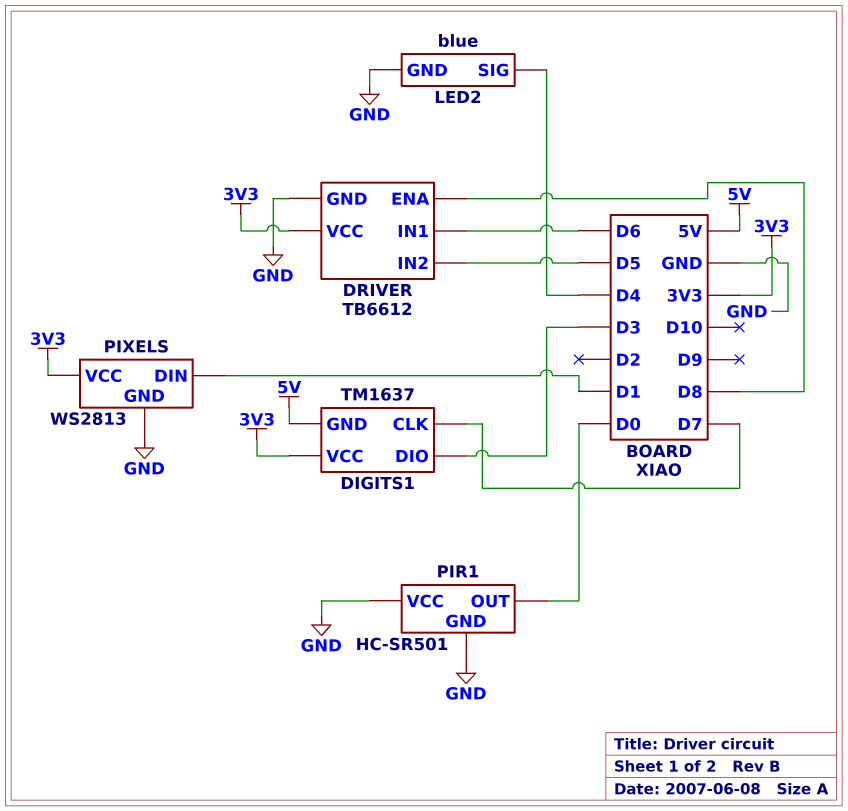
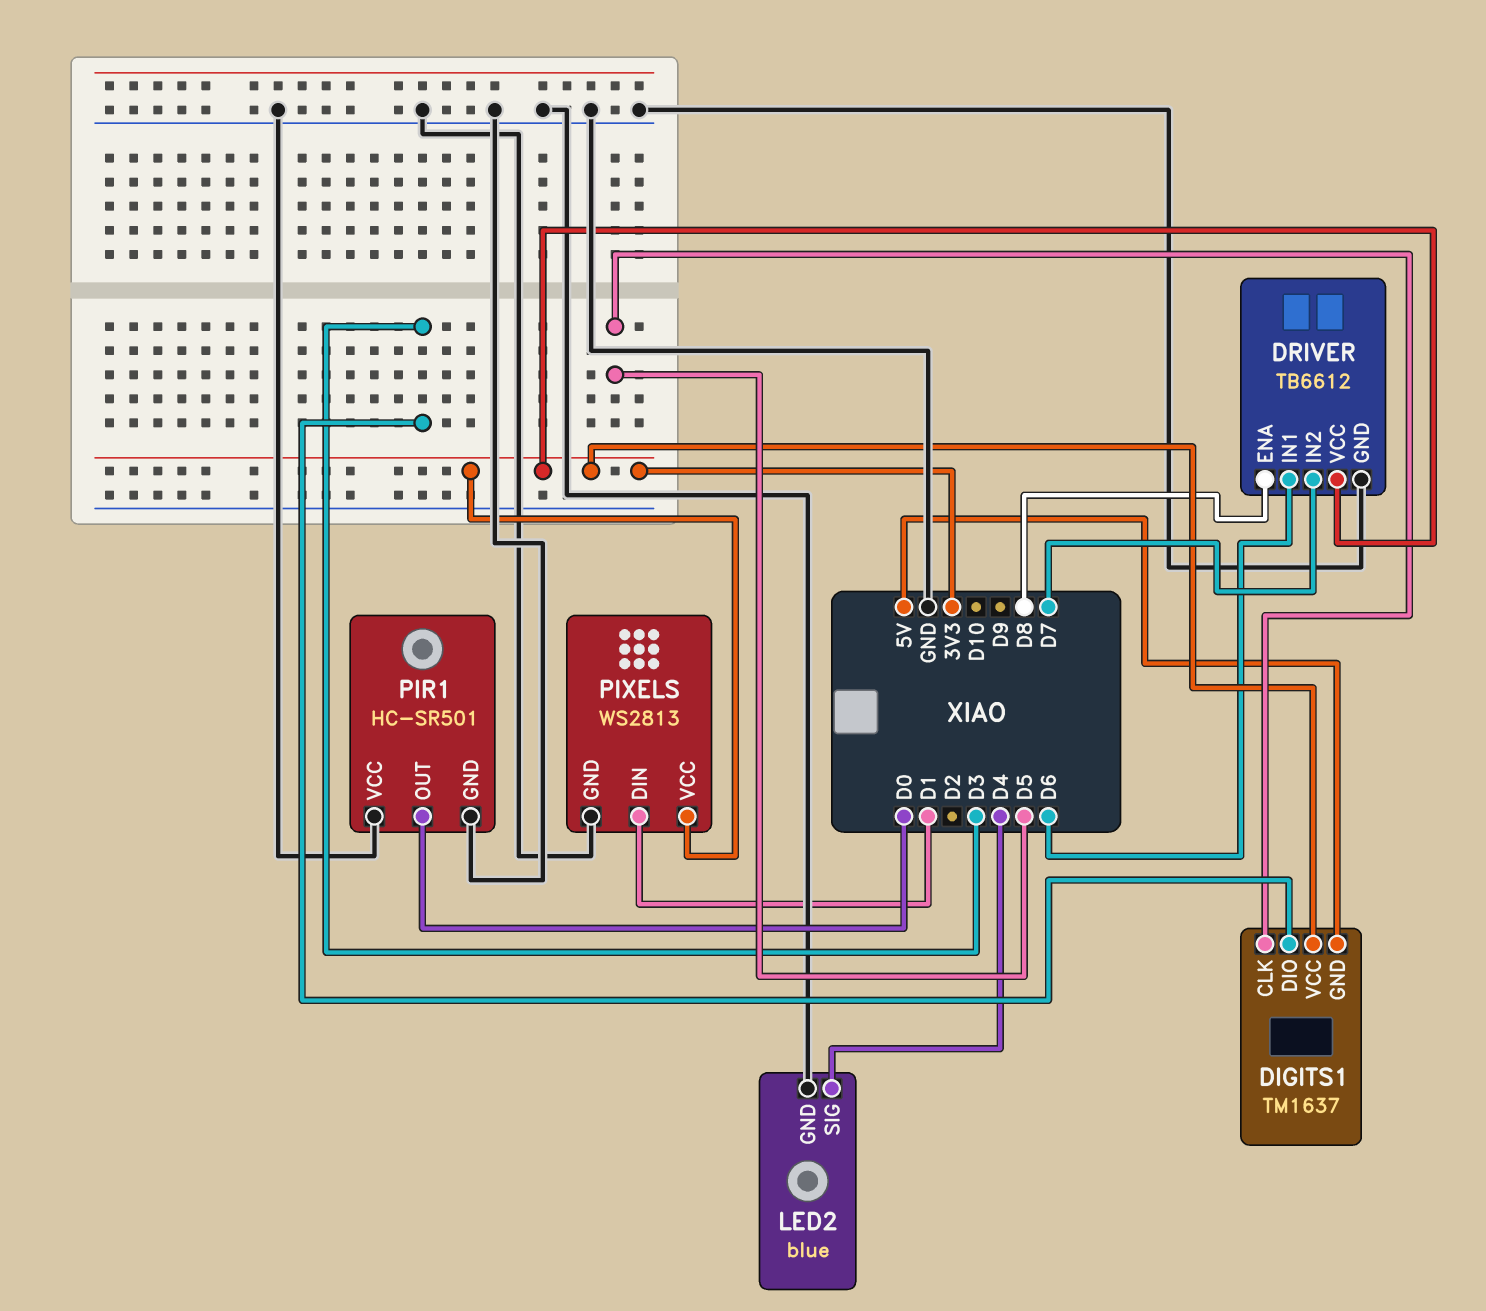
DIGITS1 pin CLK: D7 -> D5
DRIVER pin IN2: D5 -> D7

